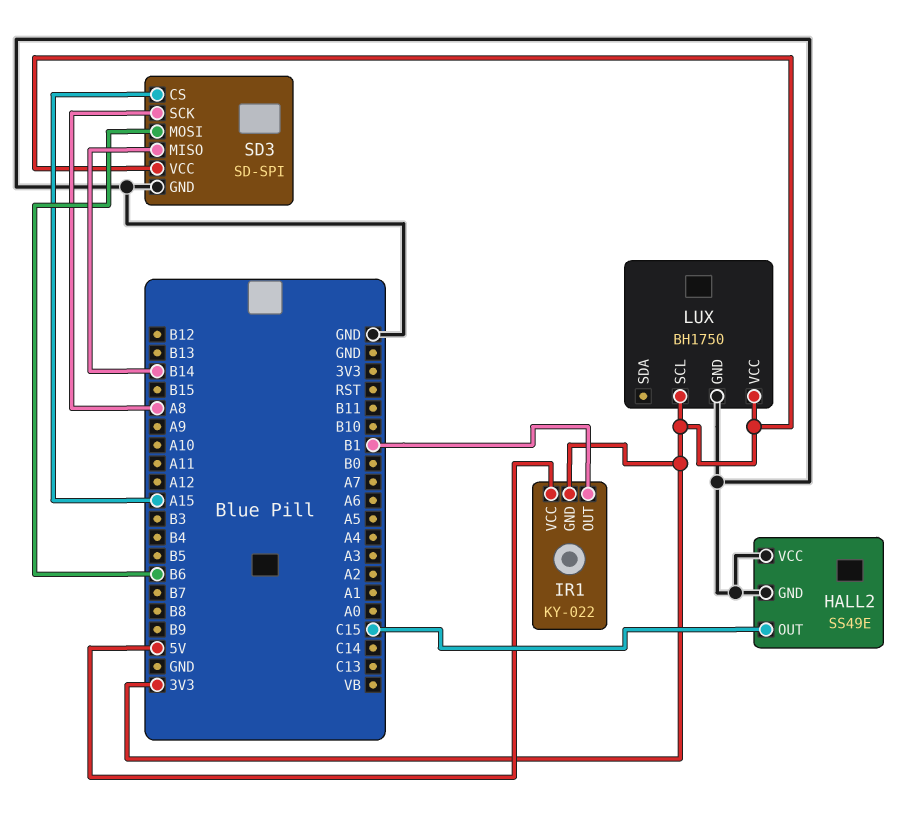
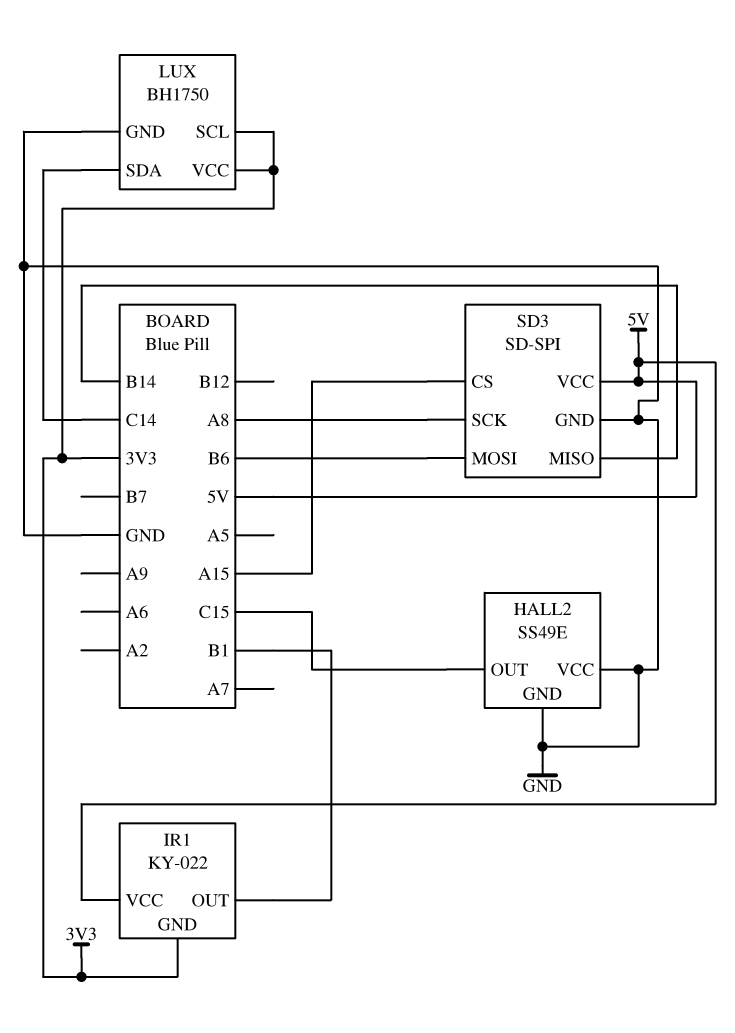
LUX pin SDA: none -> C14
SD3 pin VCC: 3V3 -> 5V

